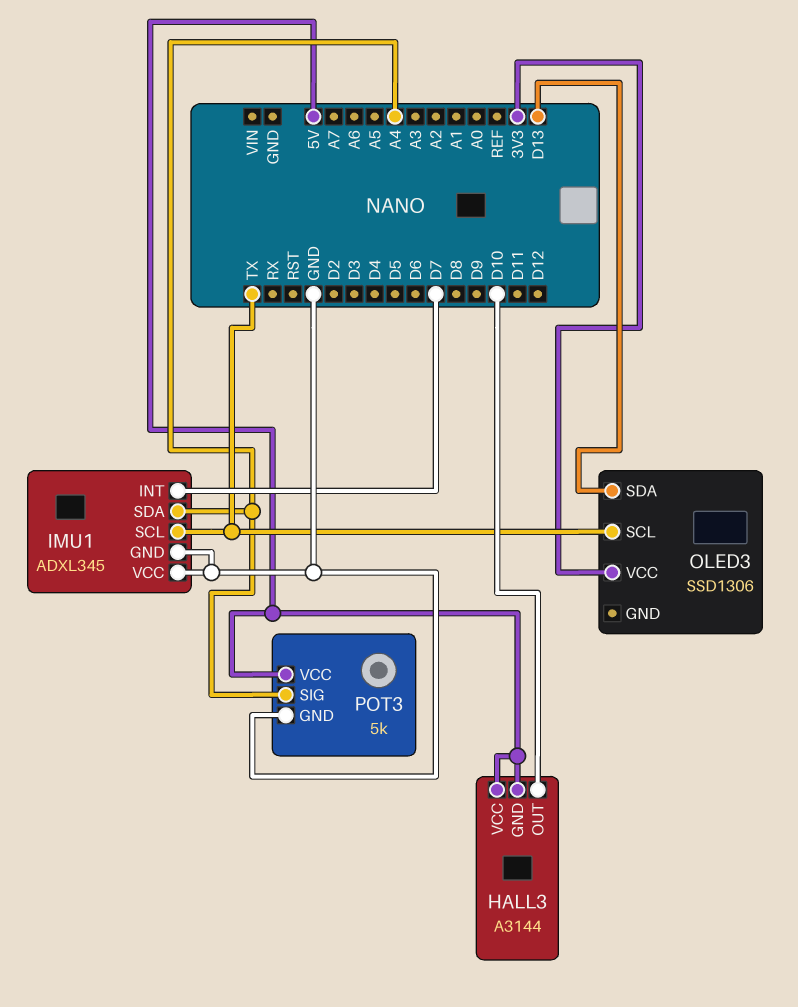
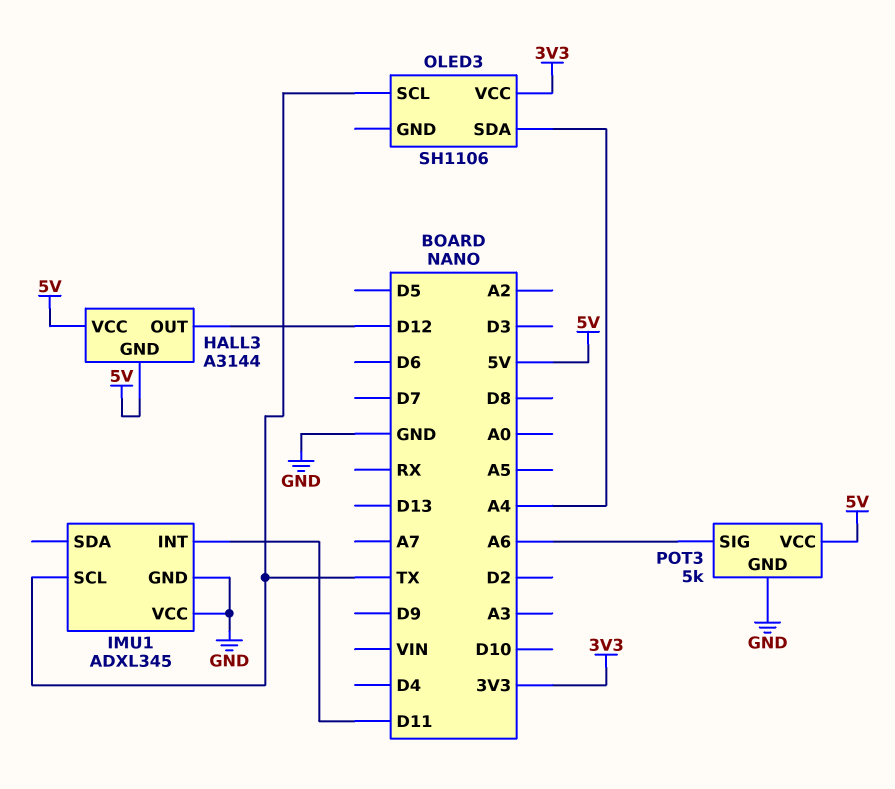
HALL3 pin OUT: D10 -> D12
IMU1 pin INT: D7 -> D11
IMU1 pin SDA: A4 -> none
OLED3: SSD1306 -> SH1106
OLED3 pin SDA: D13 -> A4
POT3 pin SIG: A4 -> A6

